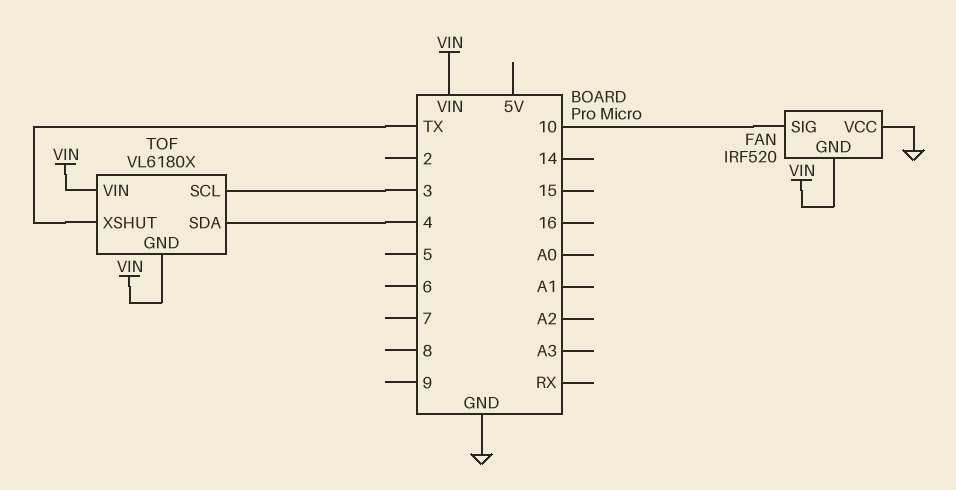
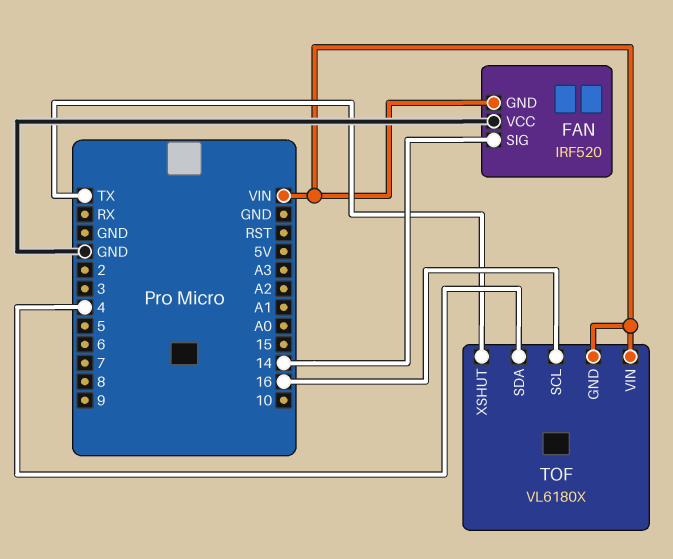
FAN pin SIG: 10 -> 14
TOF pin SCL: 3 -> 16

